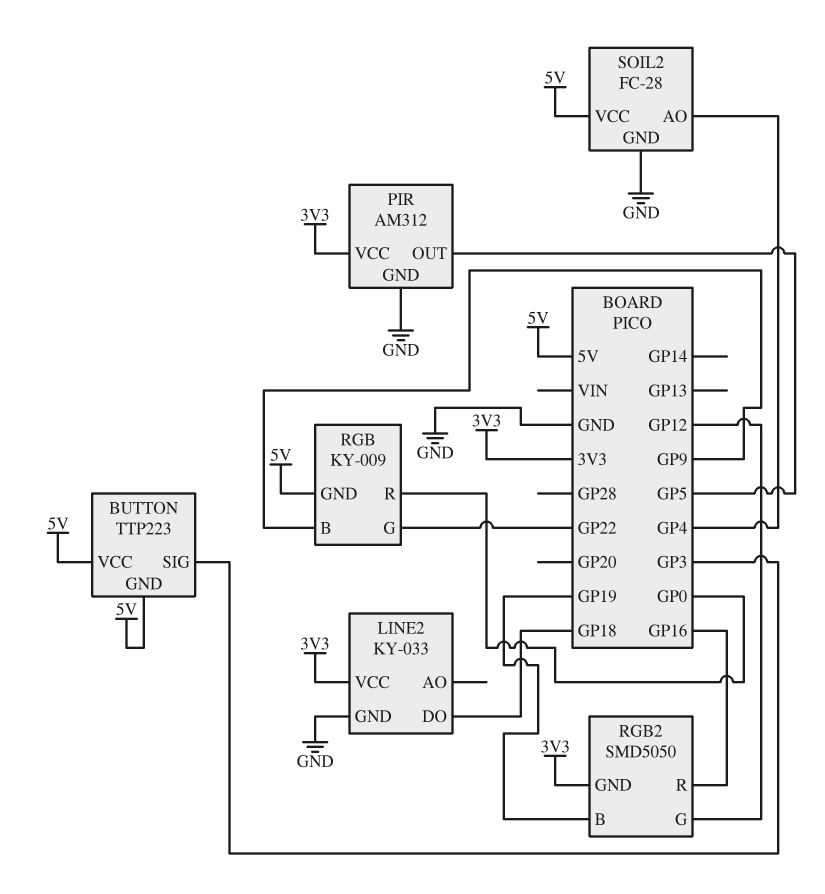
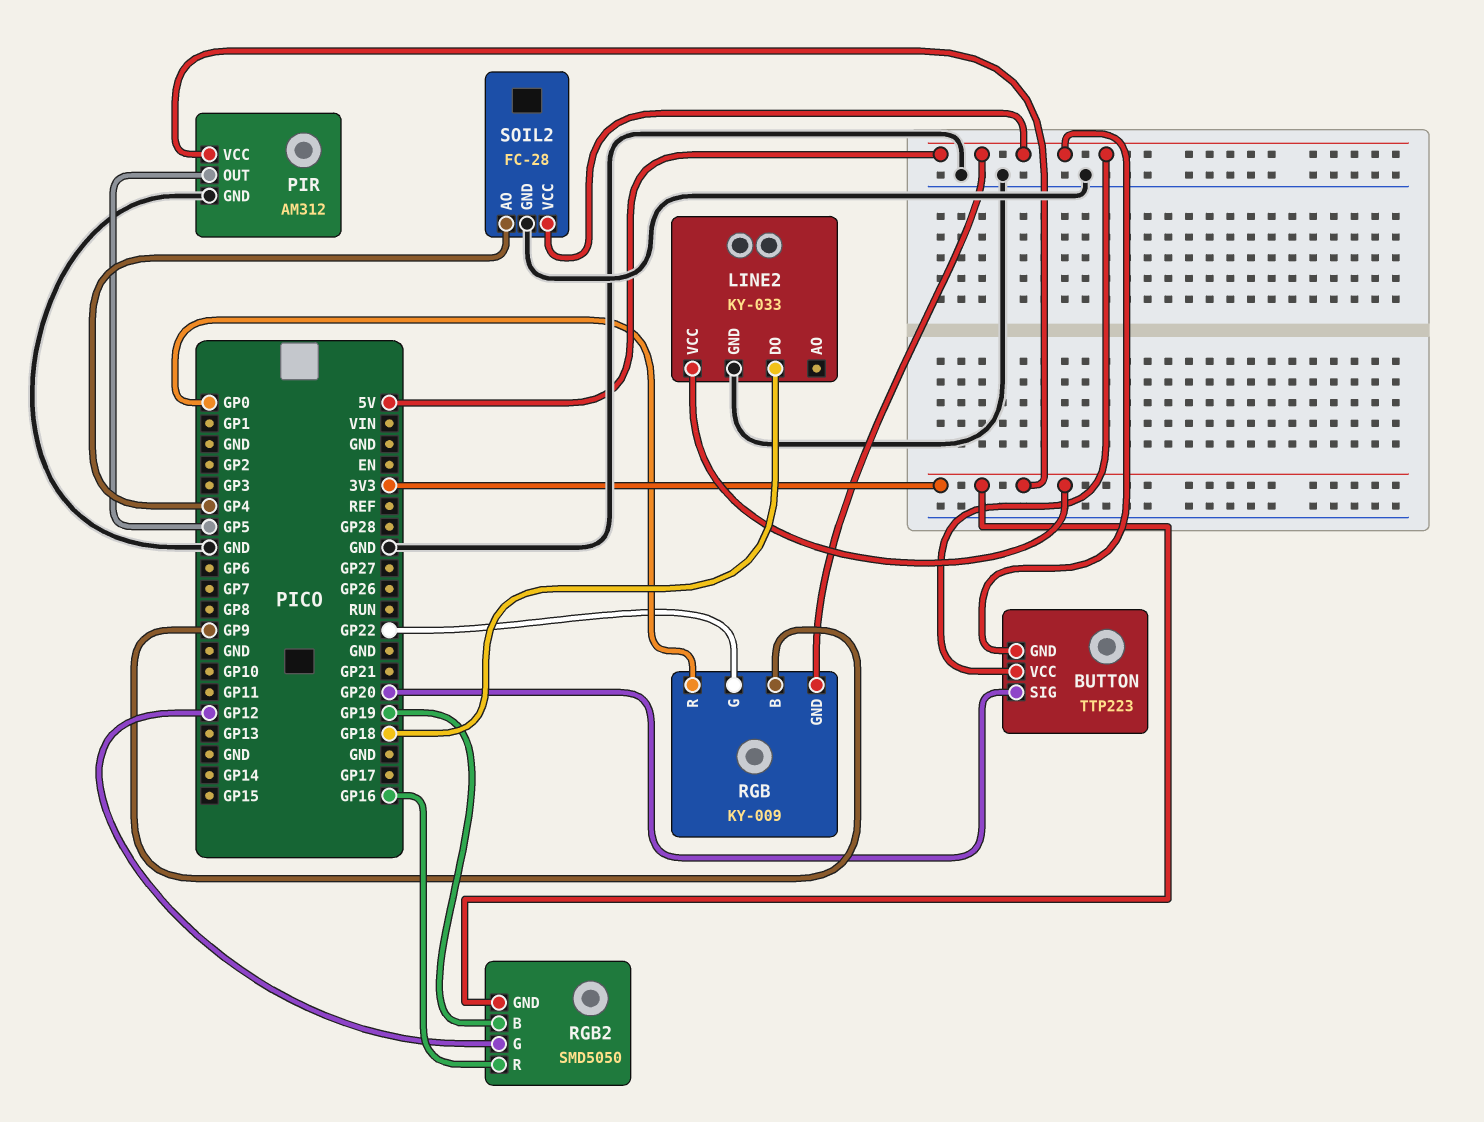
BUTTON pin SIG: GP3 -> GP20

